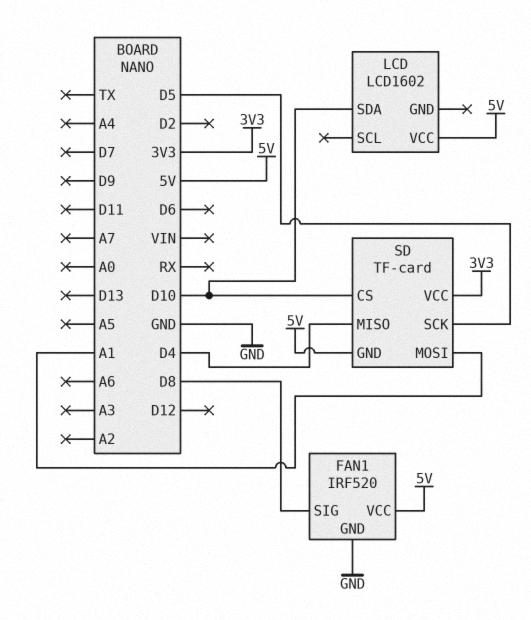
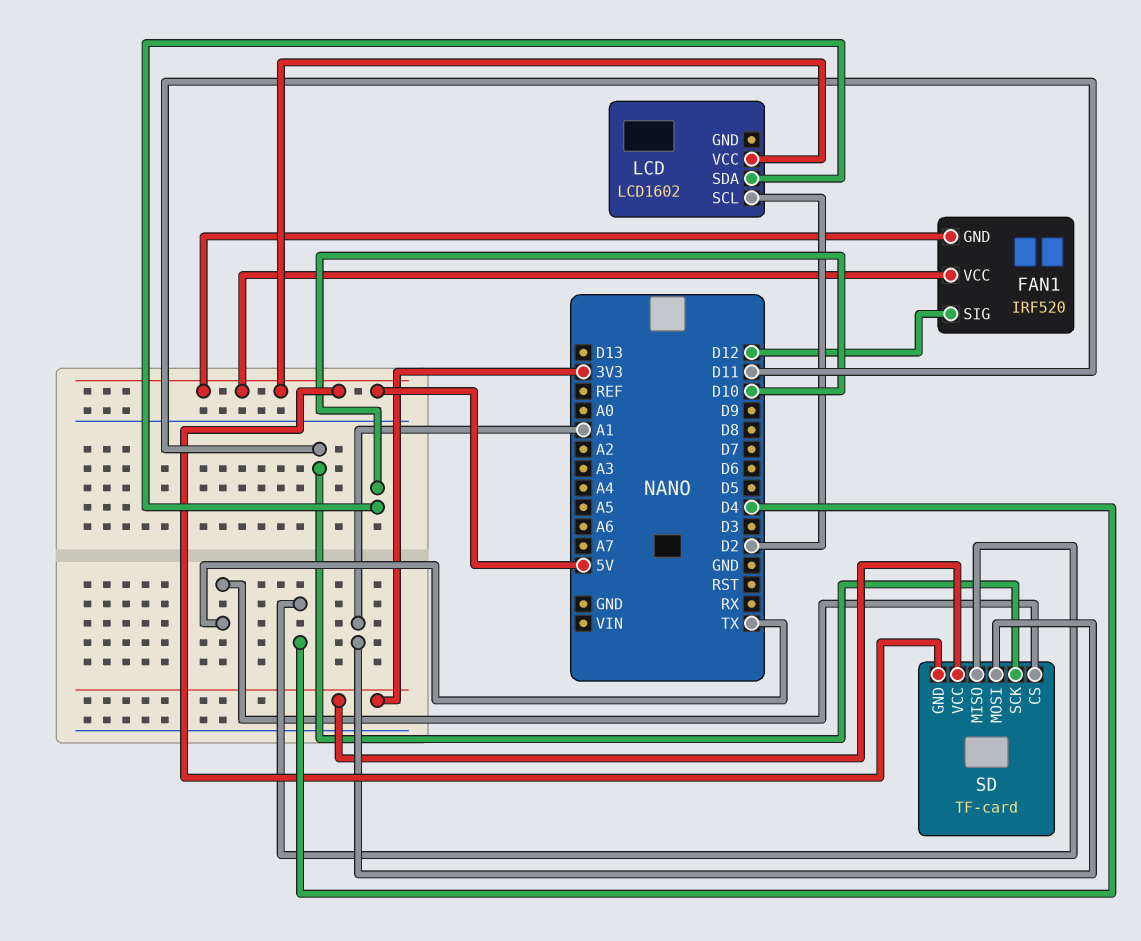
FAN1 pin GND: GND -> 5V
FAN1 pin SIG: D8 -> D12
LCD pin SCL: none -> D2
SD pin CS: D10 -> TX
SD pin SCK: D5 -> D11

